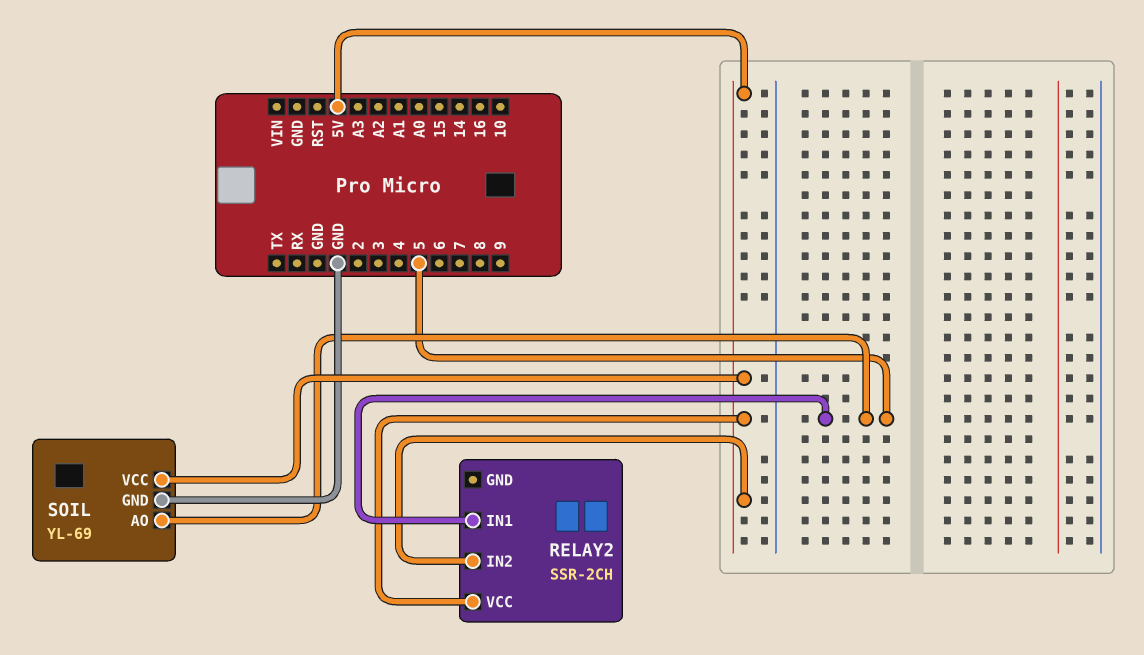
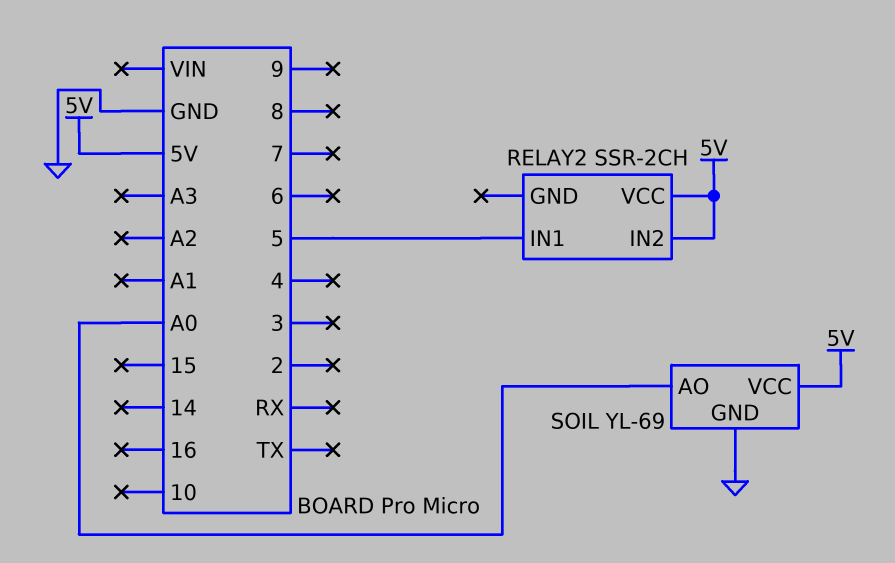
SOIL pin AO: 5 -> A0

